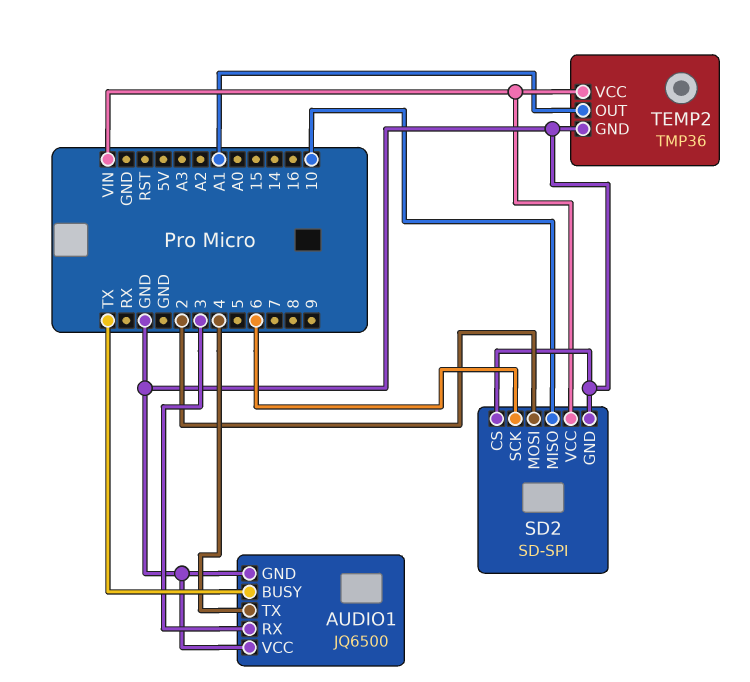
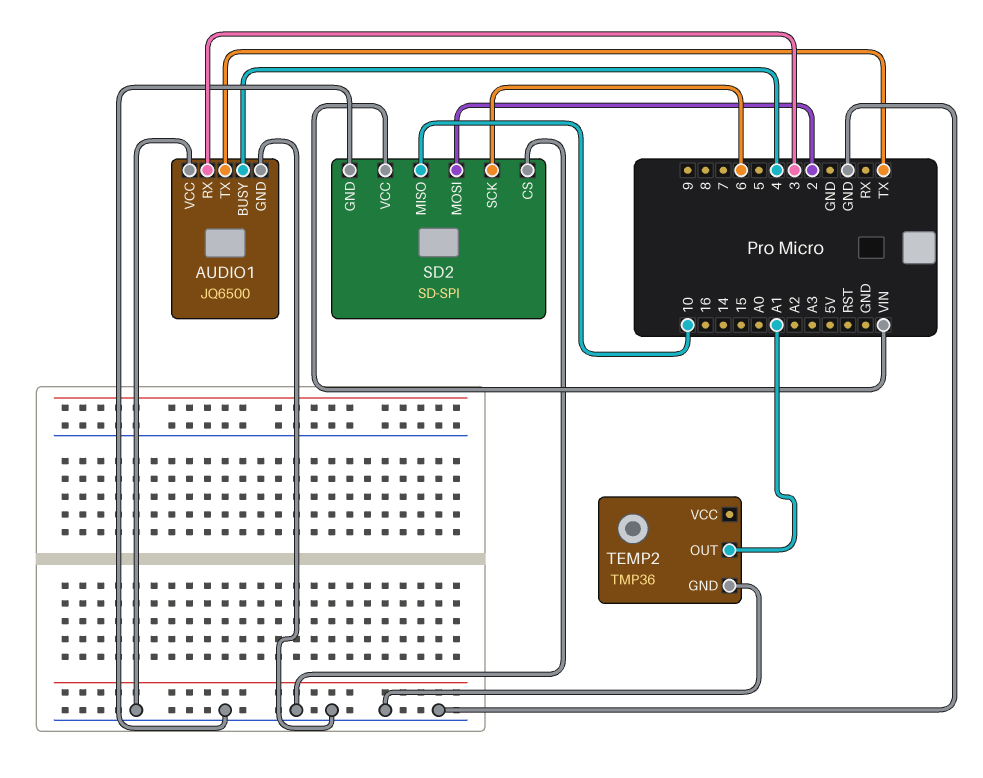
AUDIO1 pin BUSY: TX -> 4
AUDIO1 pin TX: 4 -> TX
TEMP2 pin VCC: VIN -> none

